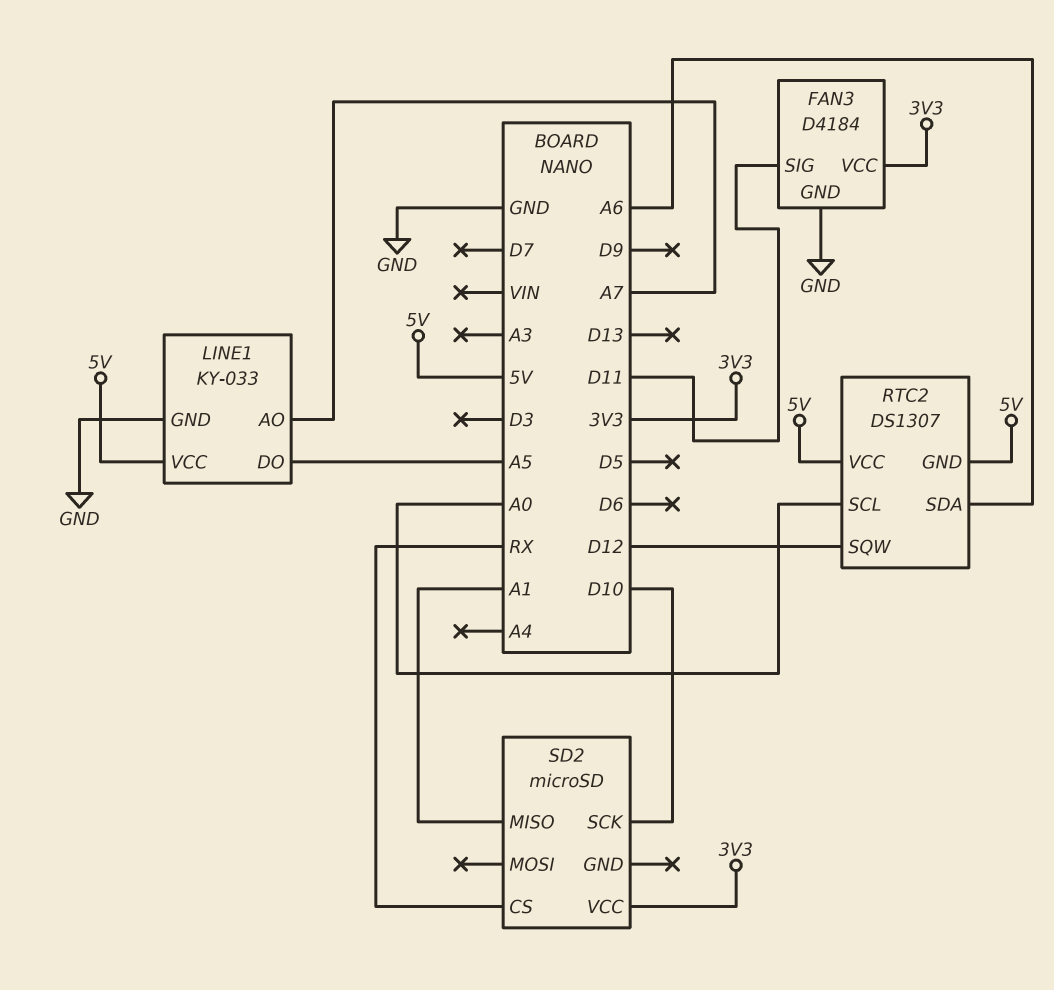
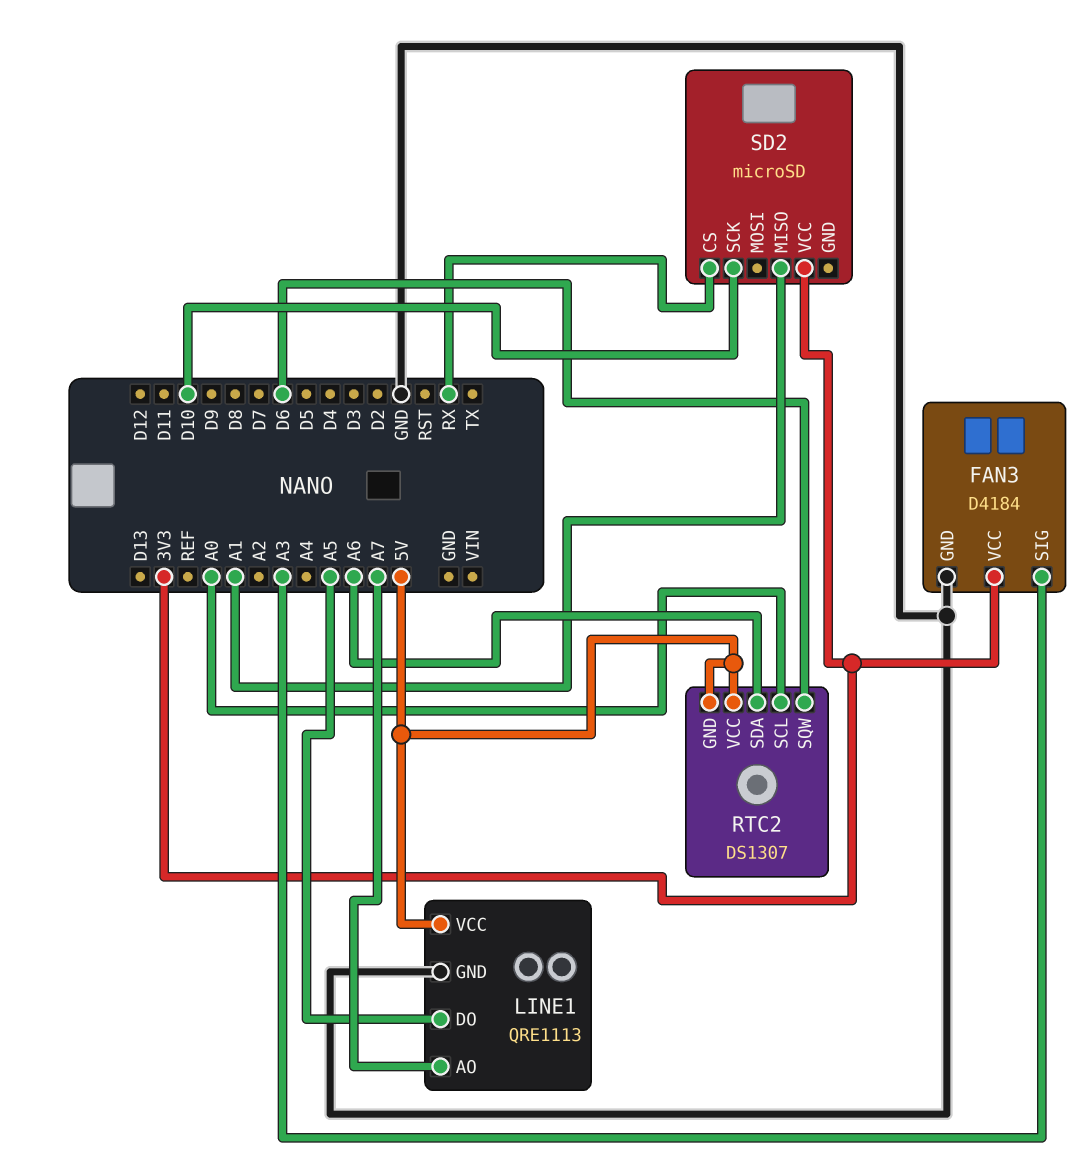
FAN3 pin SIG: D11 -> A3
LINE1: KY-033 -> QRE1113
RTC2 pin SQW: D12 -> D6

